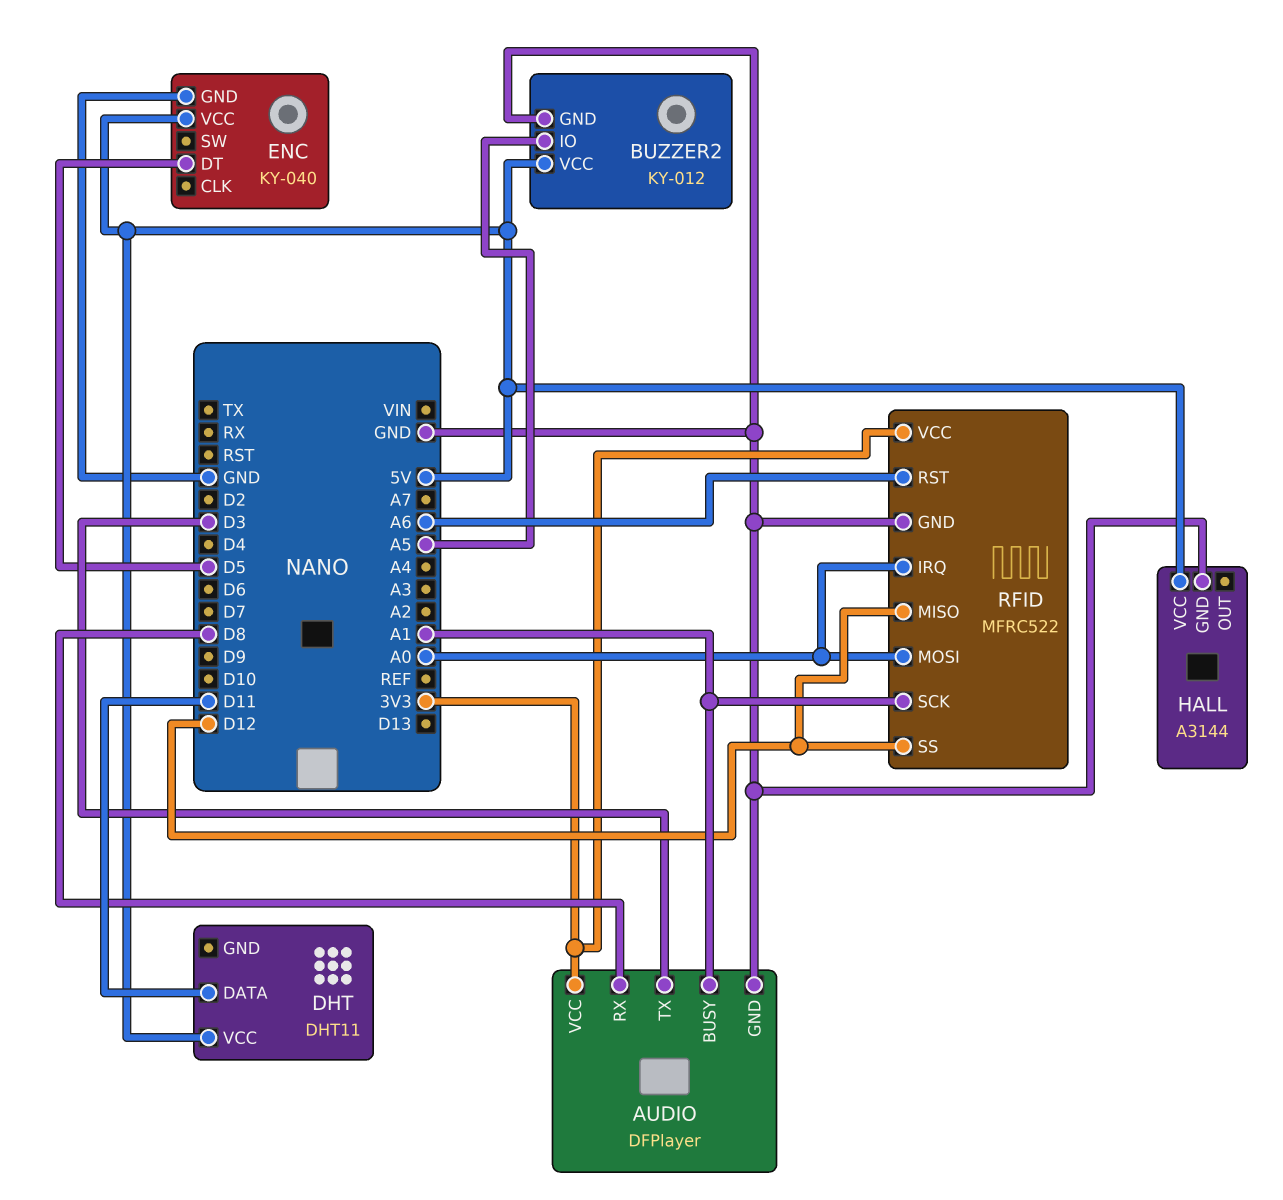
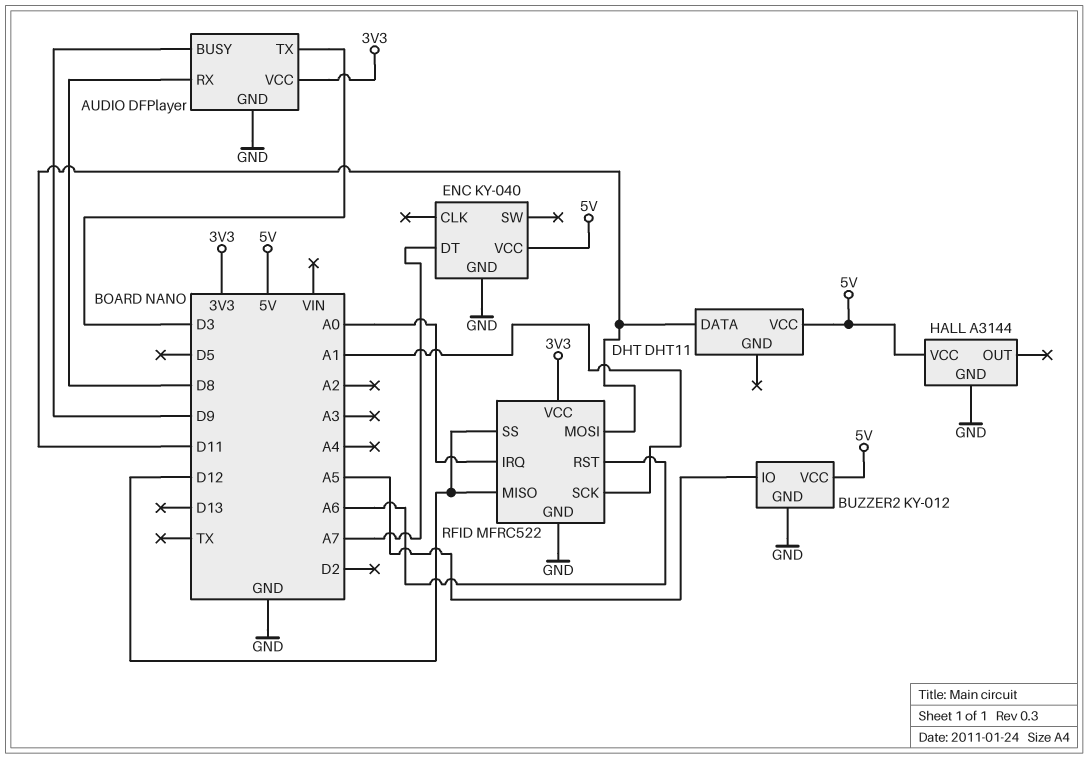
AUDIO pin BUSY: A1 -> D9
ENC pin DT: D5 -> A7
RFID pin MOSI: A0 -> D11

